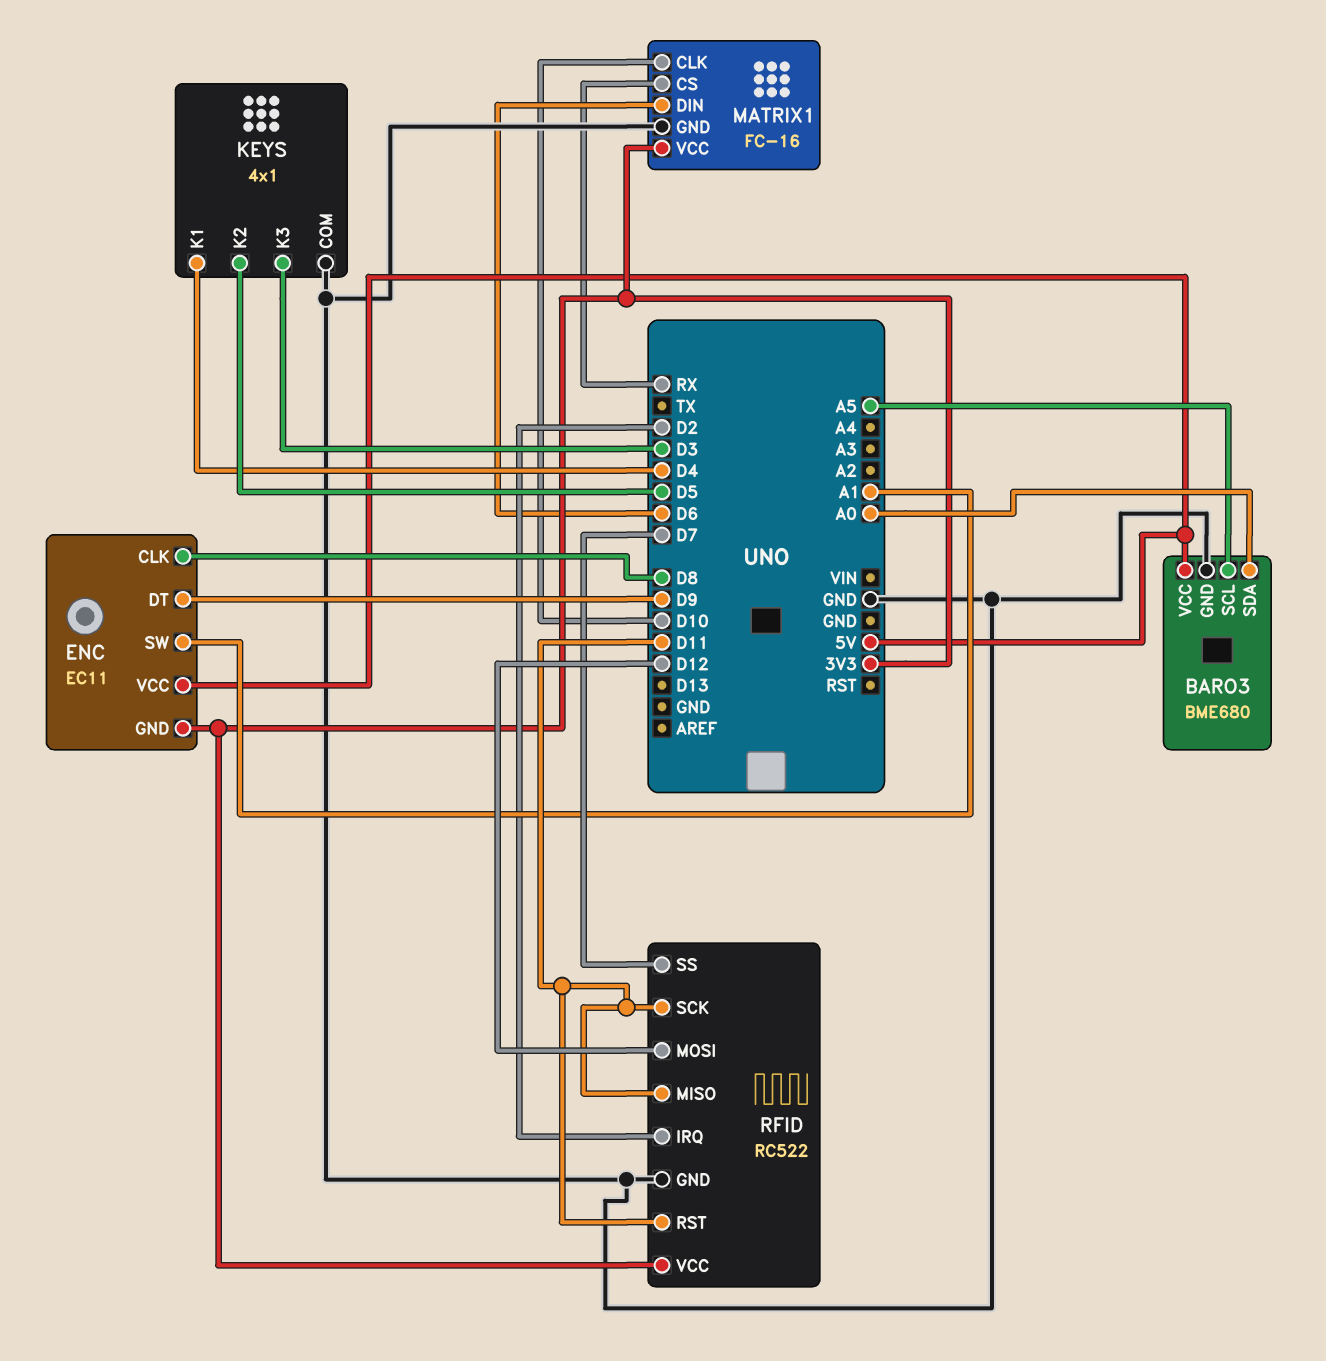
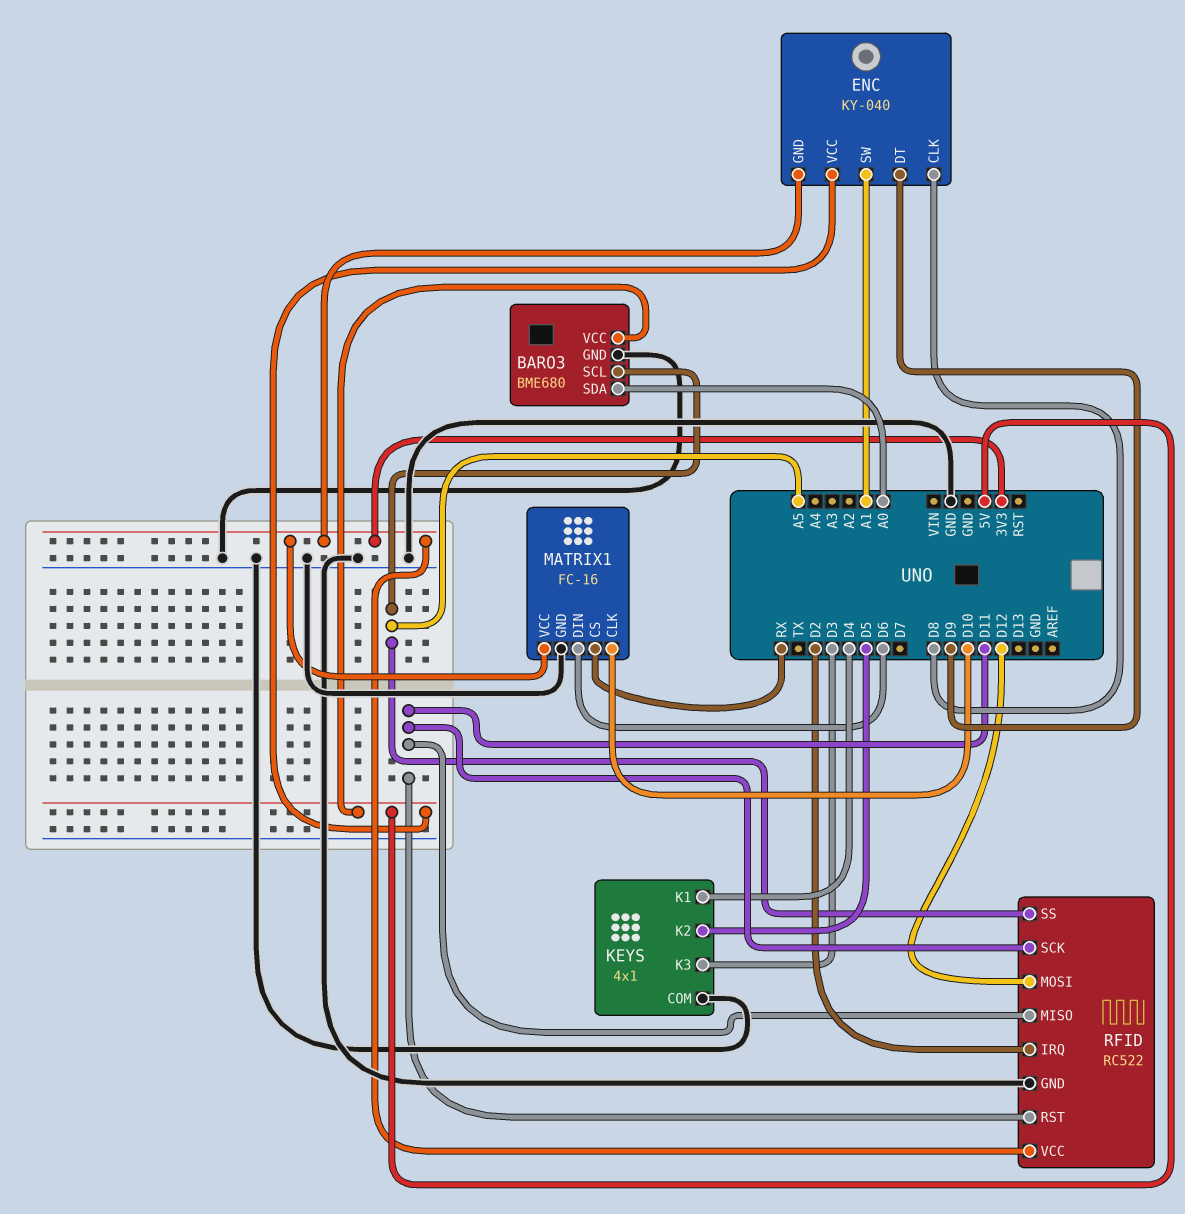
ENC: EC11 -> KY-040
RFID pin SS: D7 -> A5

